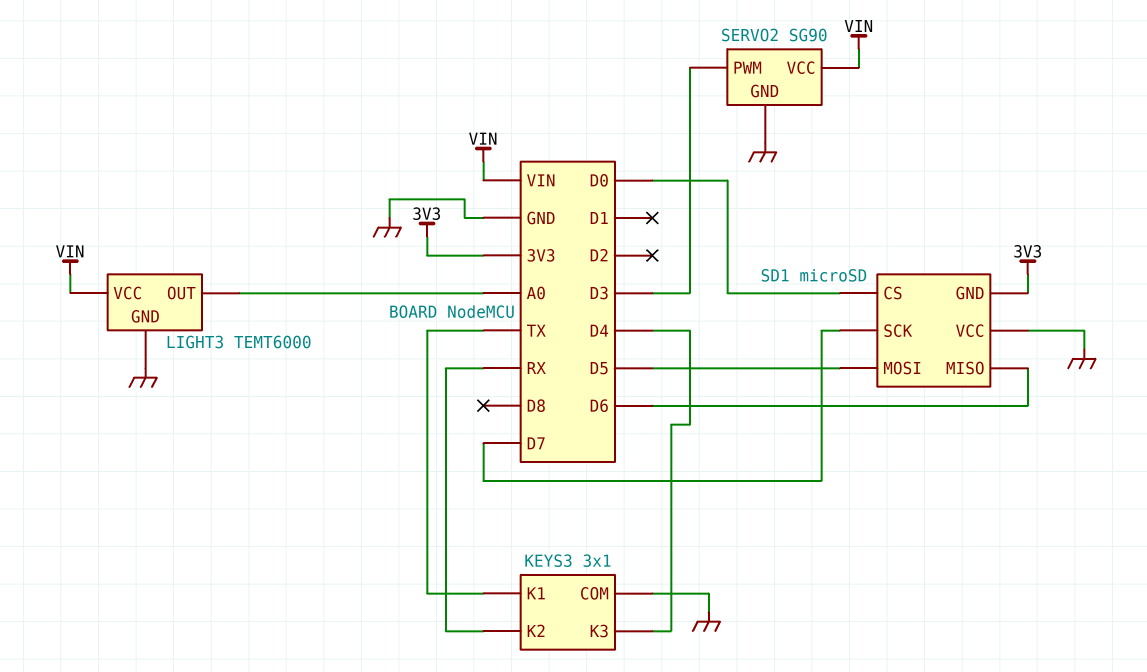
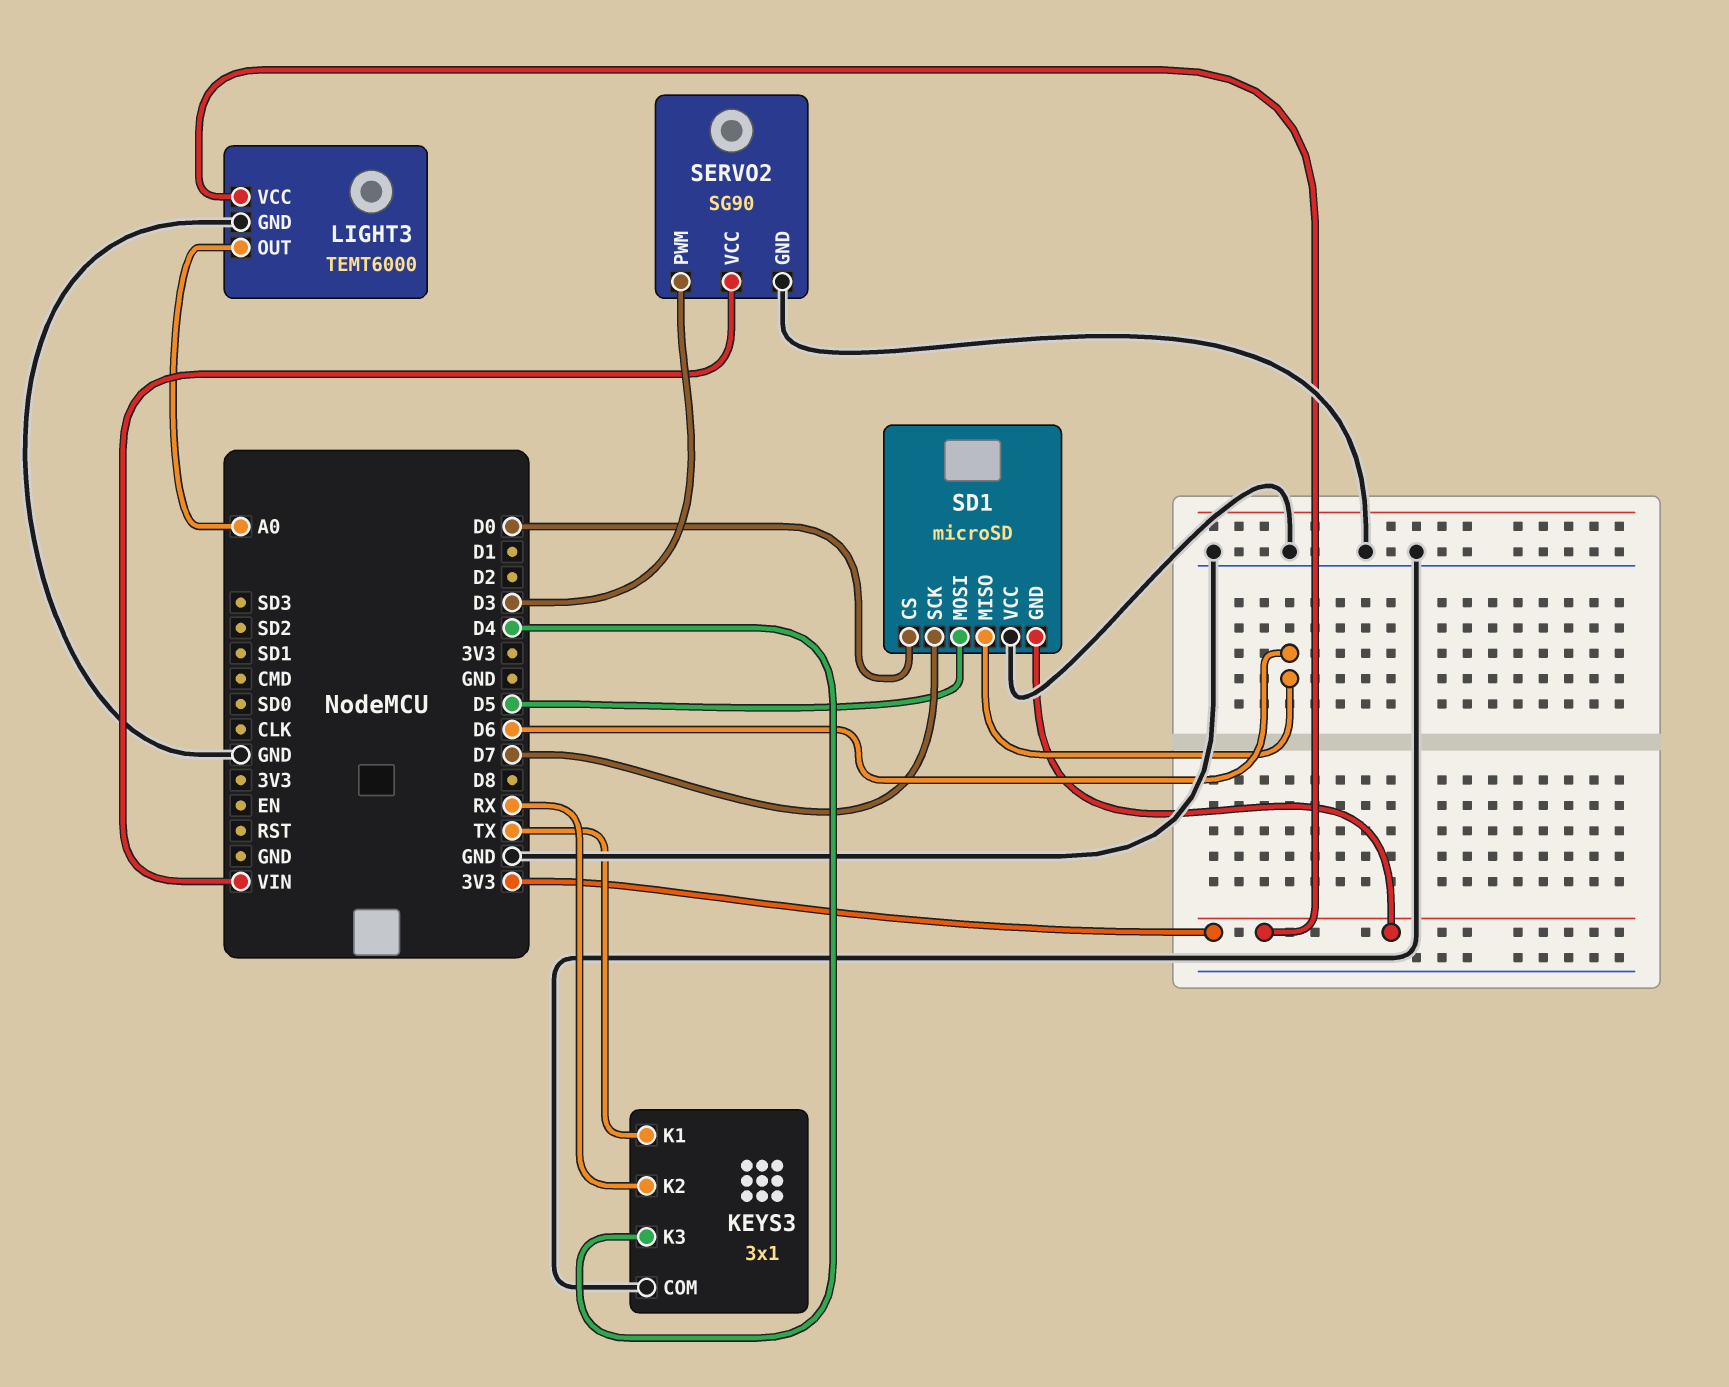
LIGHT3 pin VCC: VIN -> 3V3

